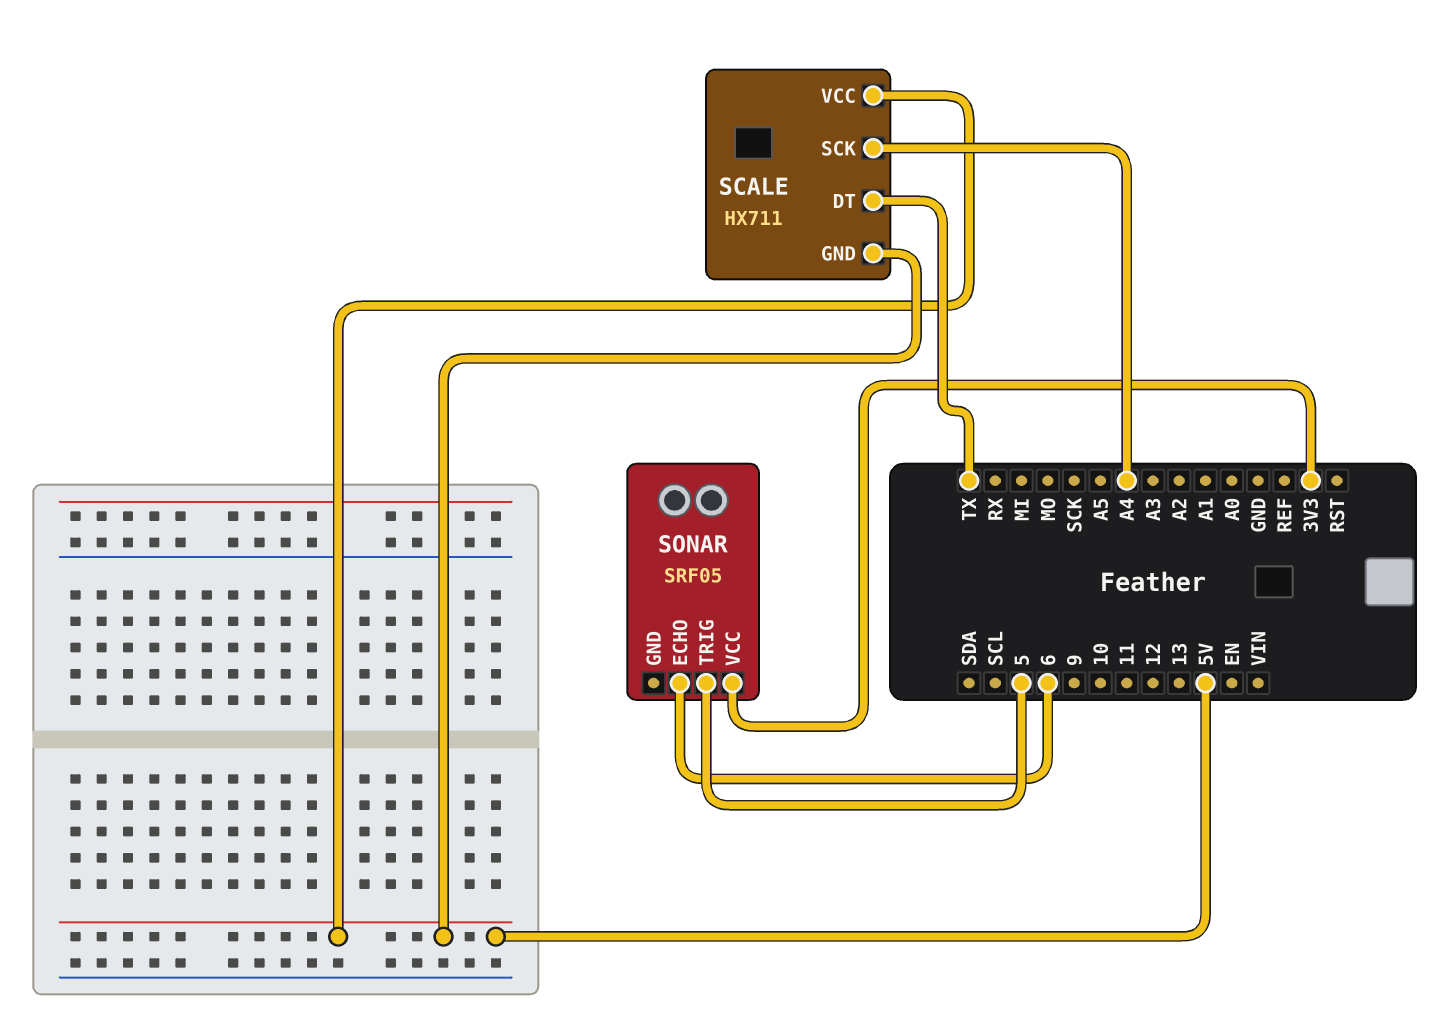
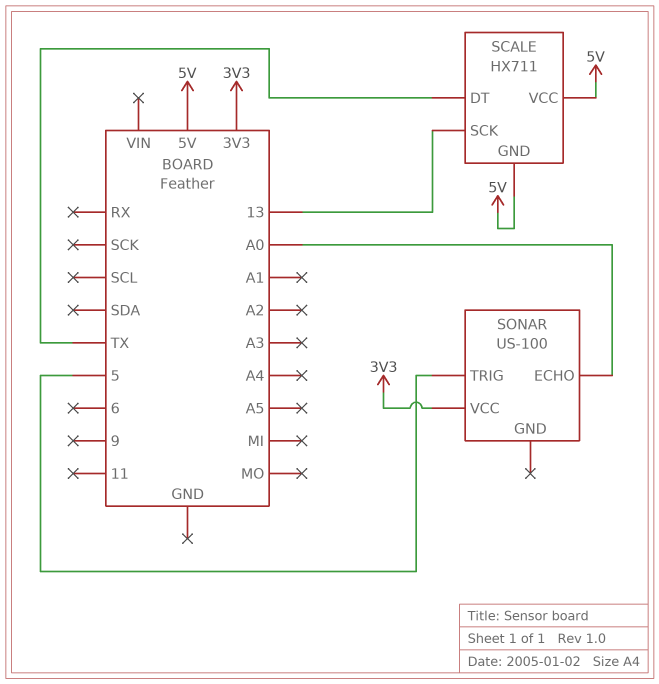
SCALE pin SCK: A4 -> 13
SONAR: SRF05 -> US-100
SONAR pin ECHO: 6 -> A0

